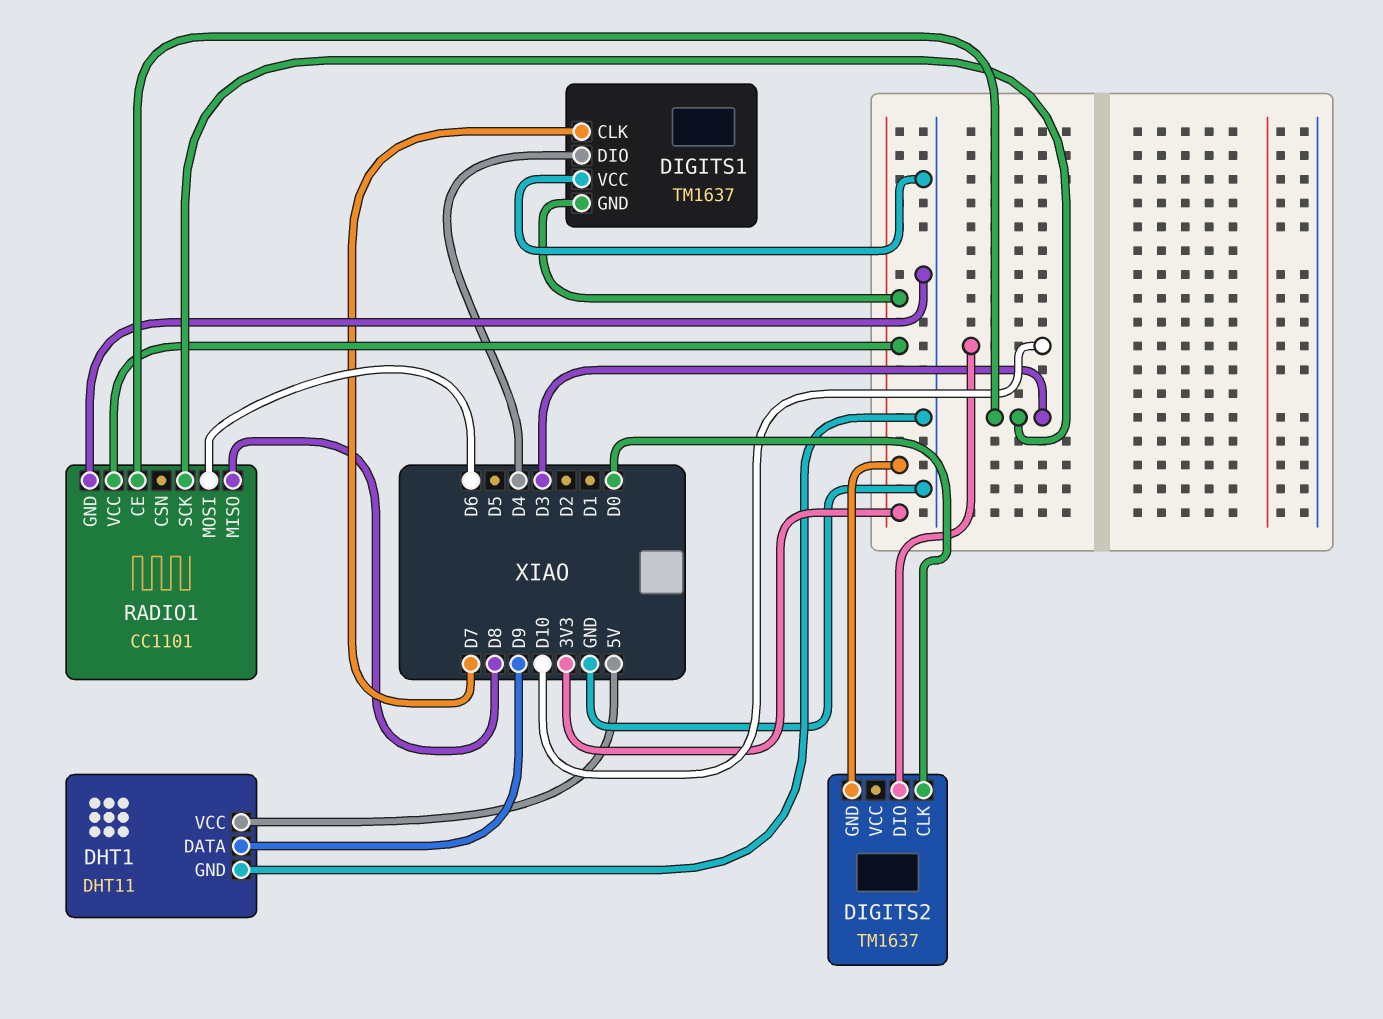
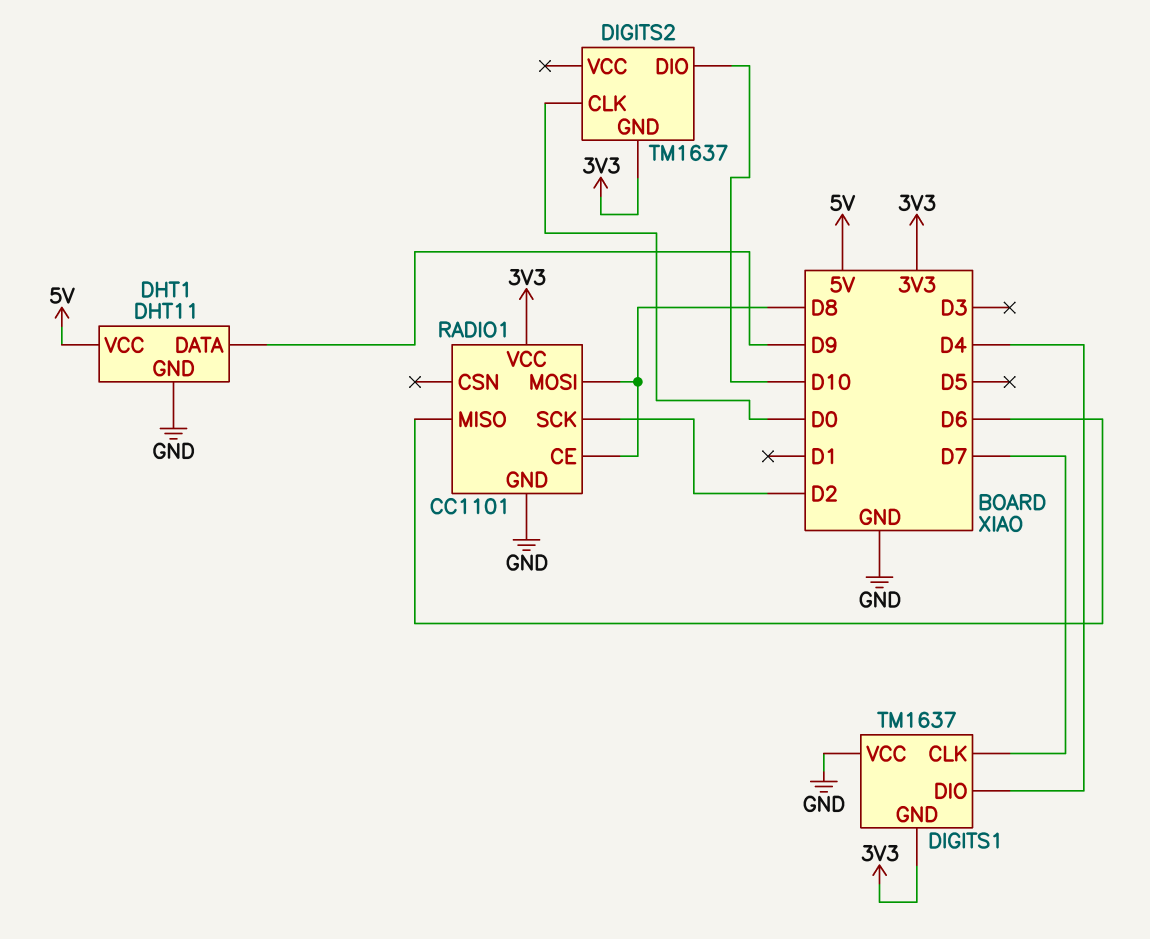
RADIO1 pin CE: D3 -> D8
RADIO1 pin MISO: D8 -> D6
RADIO1 pin MOSI: D6 -> D8
RADIO1 pin SCK: D3 -> D2

